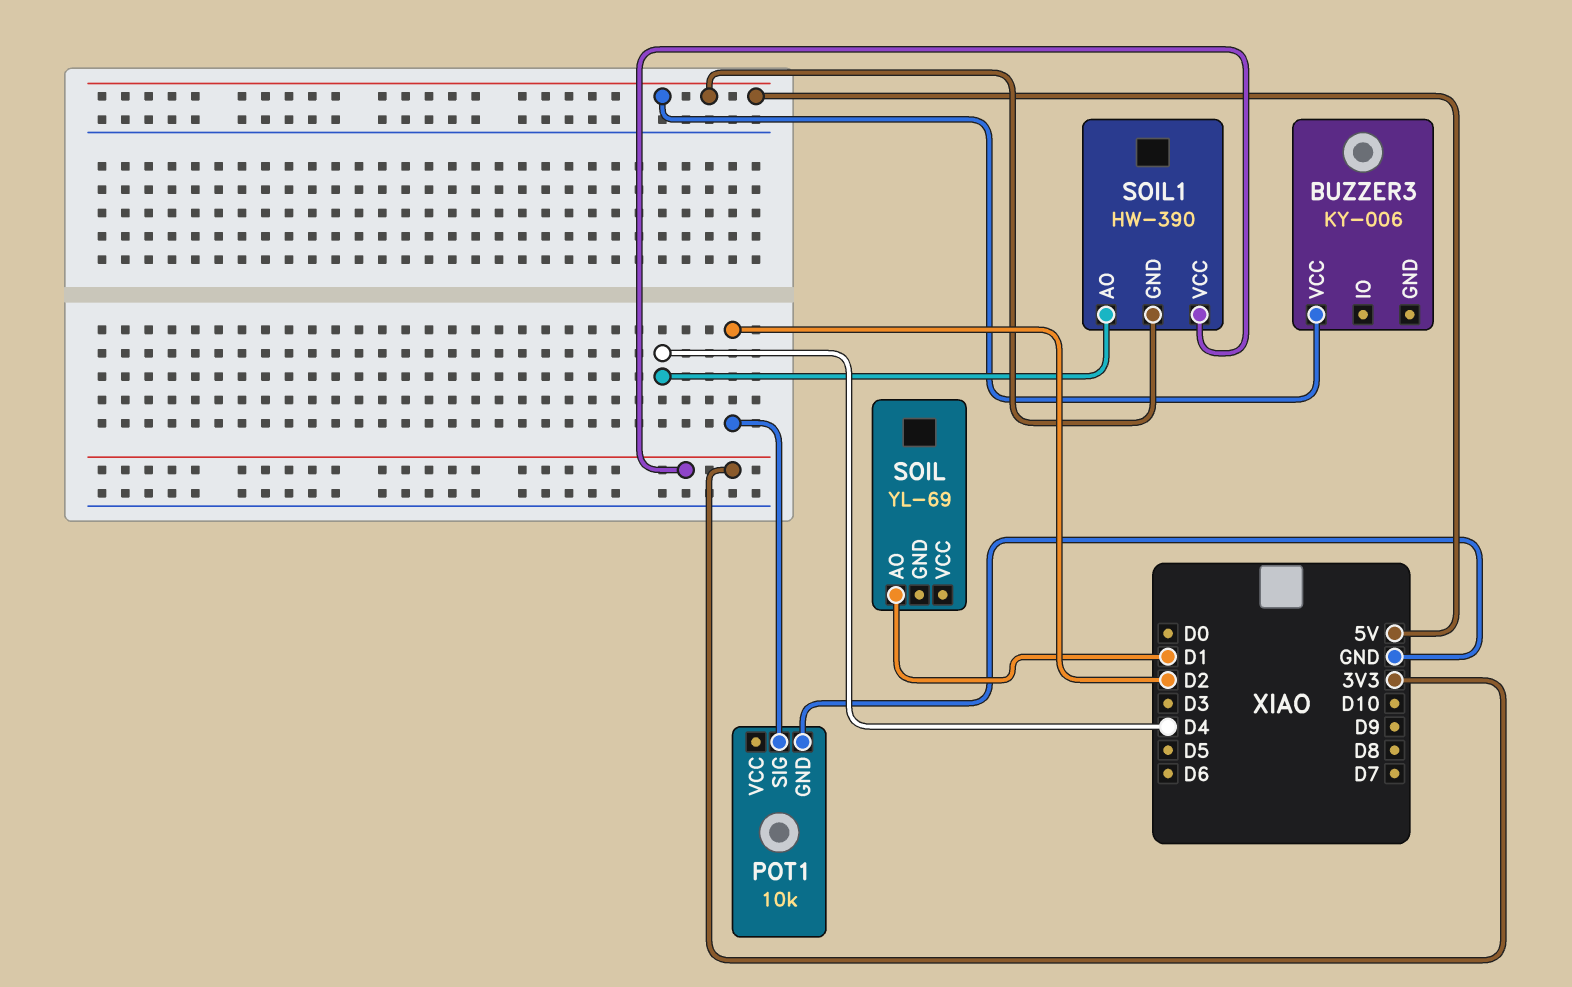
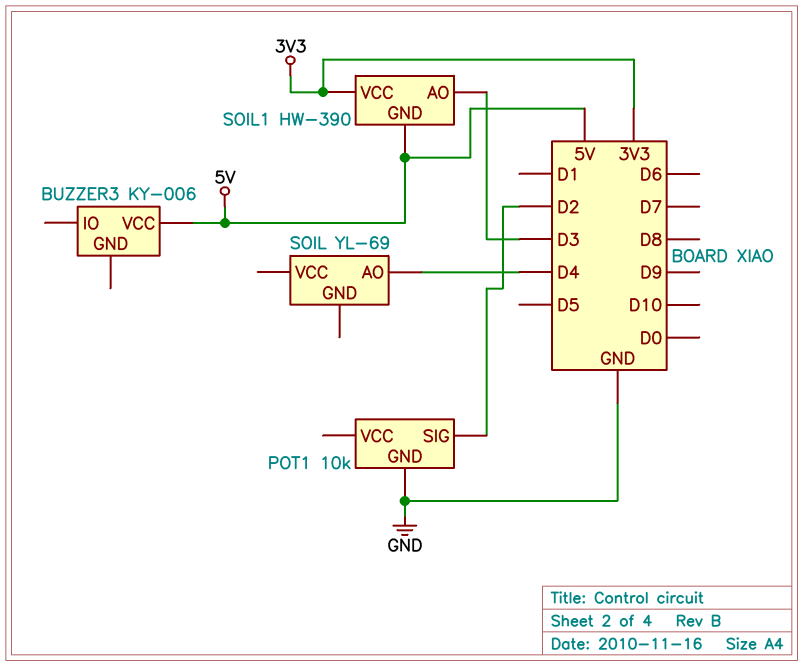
SOIL pin AO: D1 -> D4
SOIL1 pin AO: D4 -> D3

